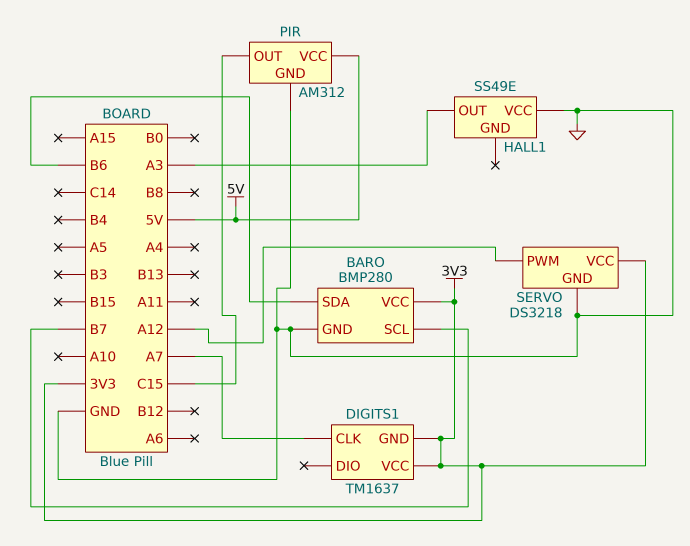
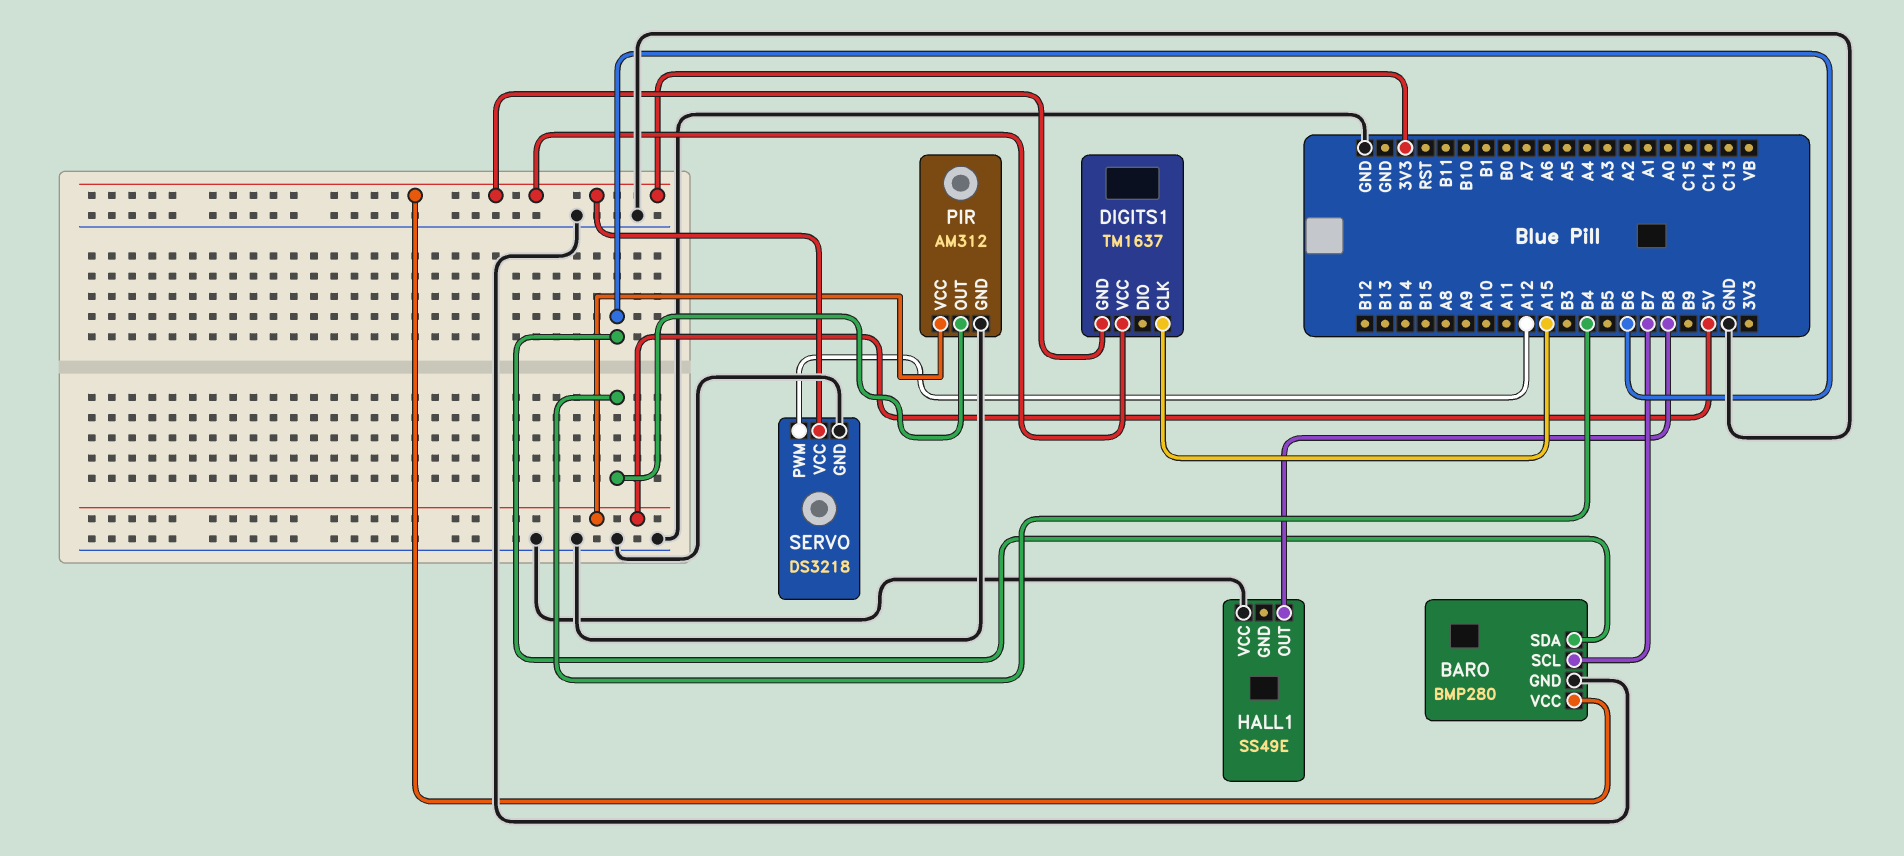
DIGITS1 pin CLK: A7 -> A15
HALL1 pin OUT: A3 -> B8
PIR pin OUT: C15 -> B4

